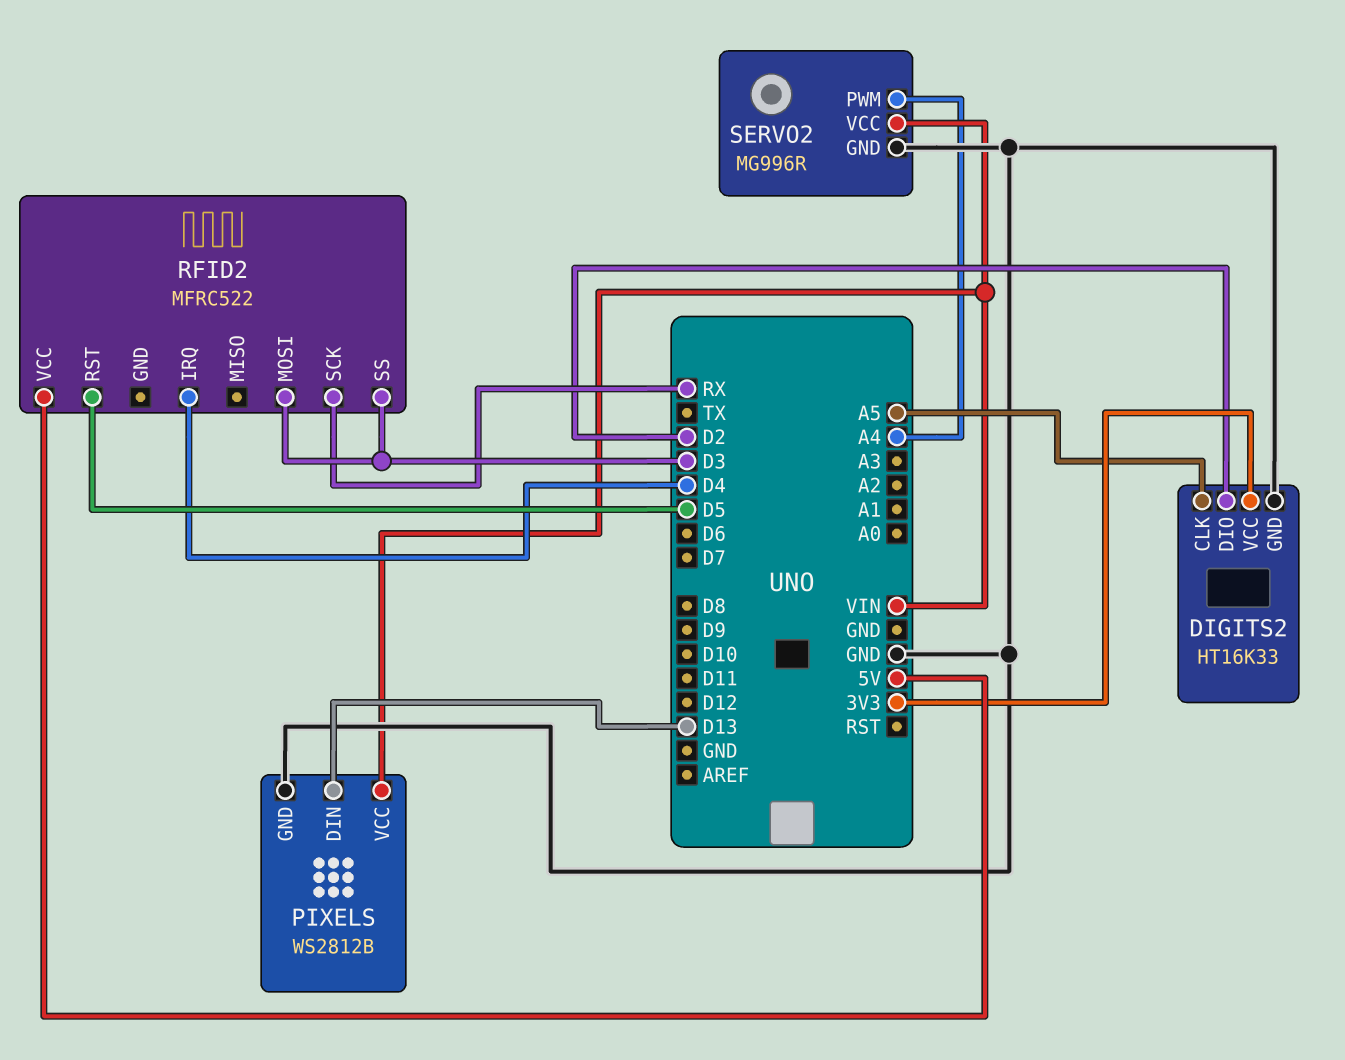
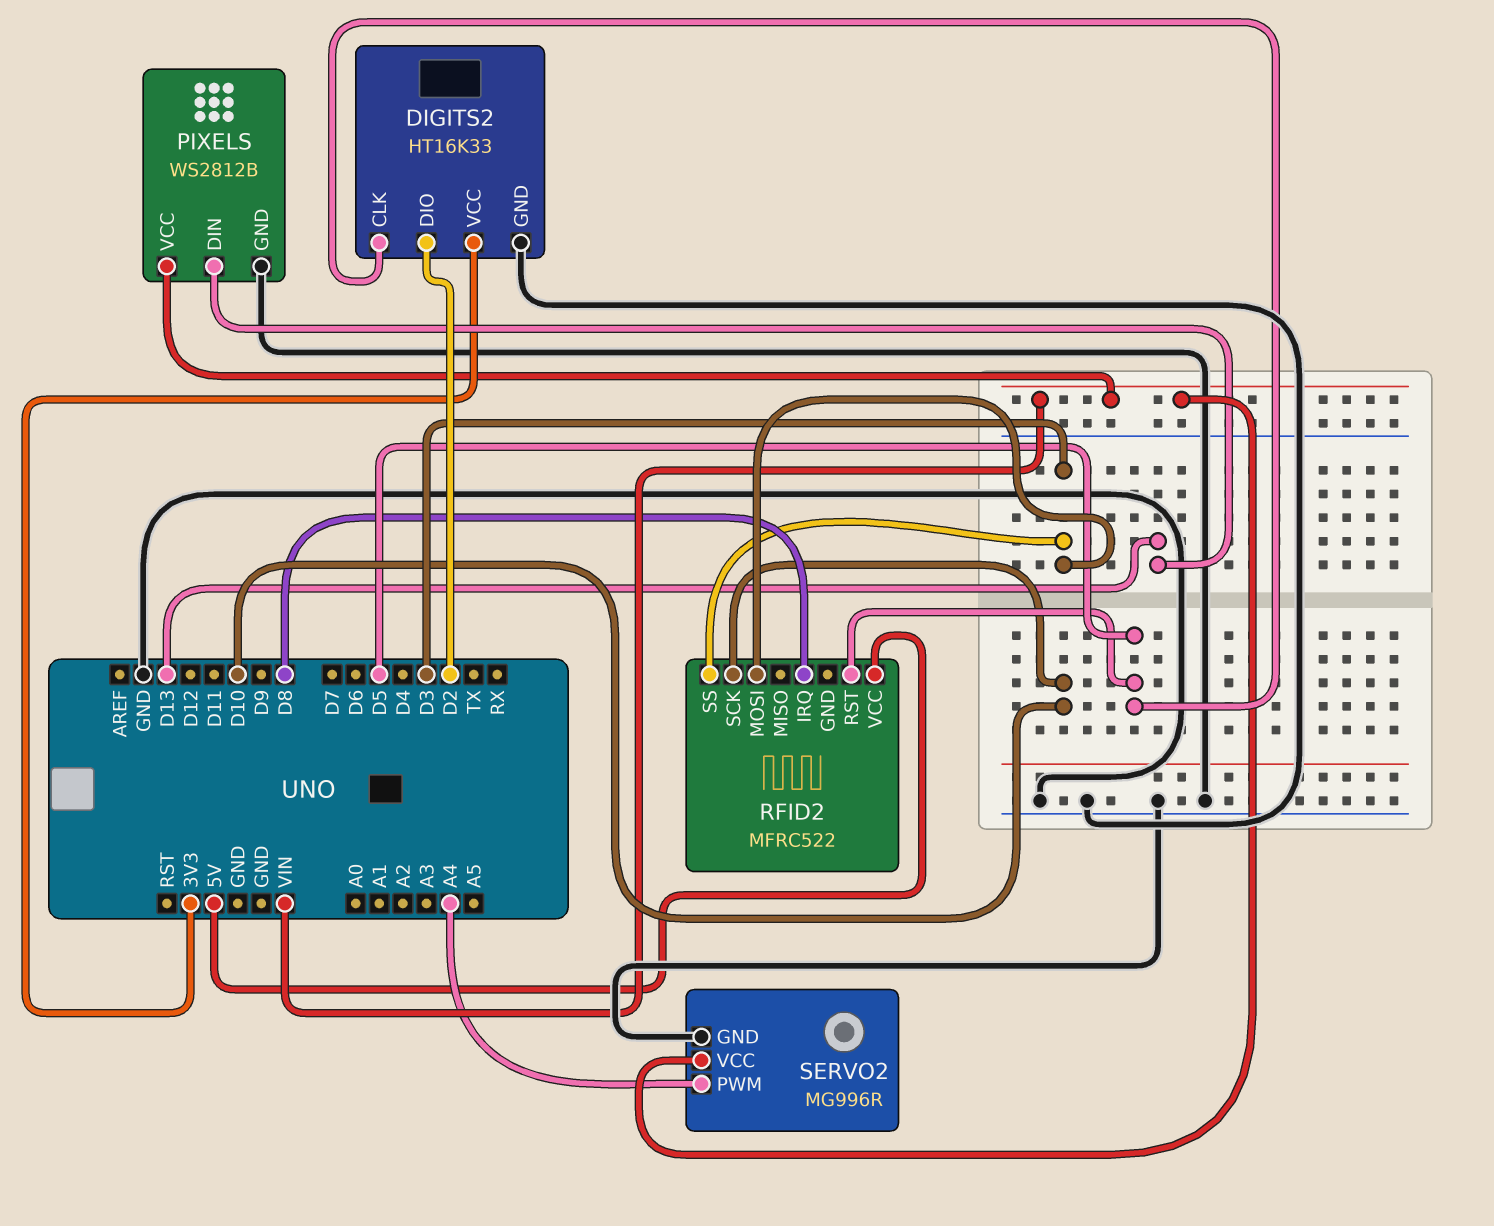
DIGITS2 pin CLK: A5 -> D5
RFID2 pin IRQ: D4 -> D8
RFID2 pin SCK: RX -> D10

